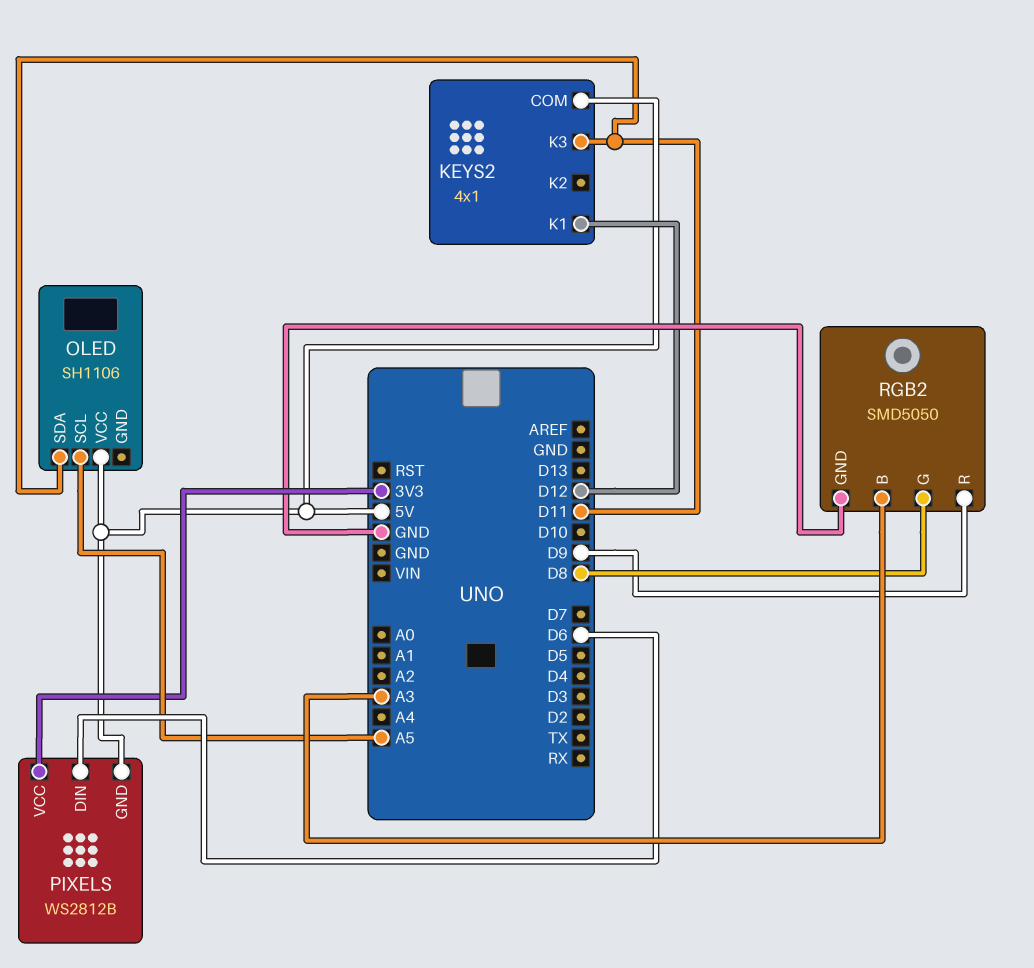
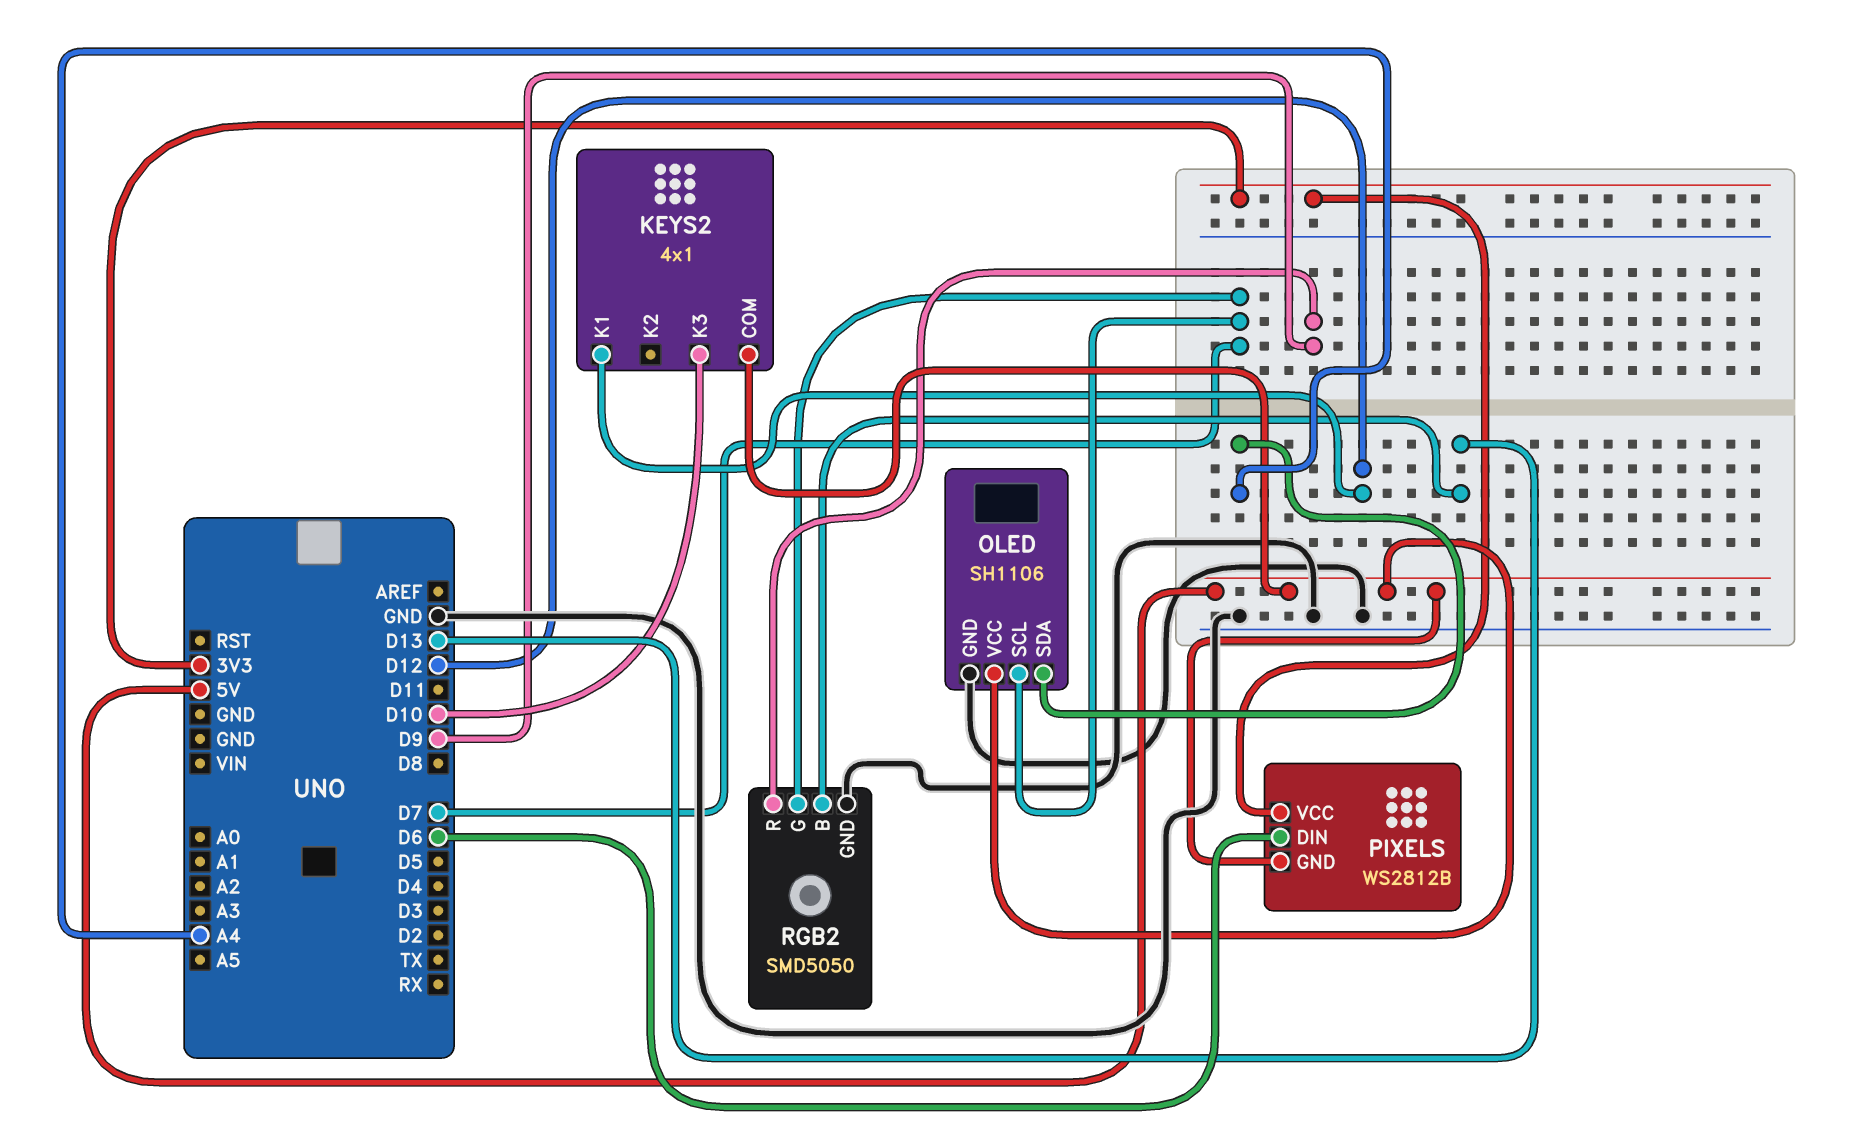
KEYS2 pin K3: D11 -> D10
OLED pin GND: none -> GND
OLED pin SCL: A5 -> D7
OLED pin SDA: D11 -> A4
RGB2 pin B: A3 -> D13
RGB2 pin G: D8 -> D7

